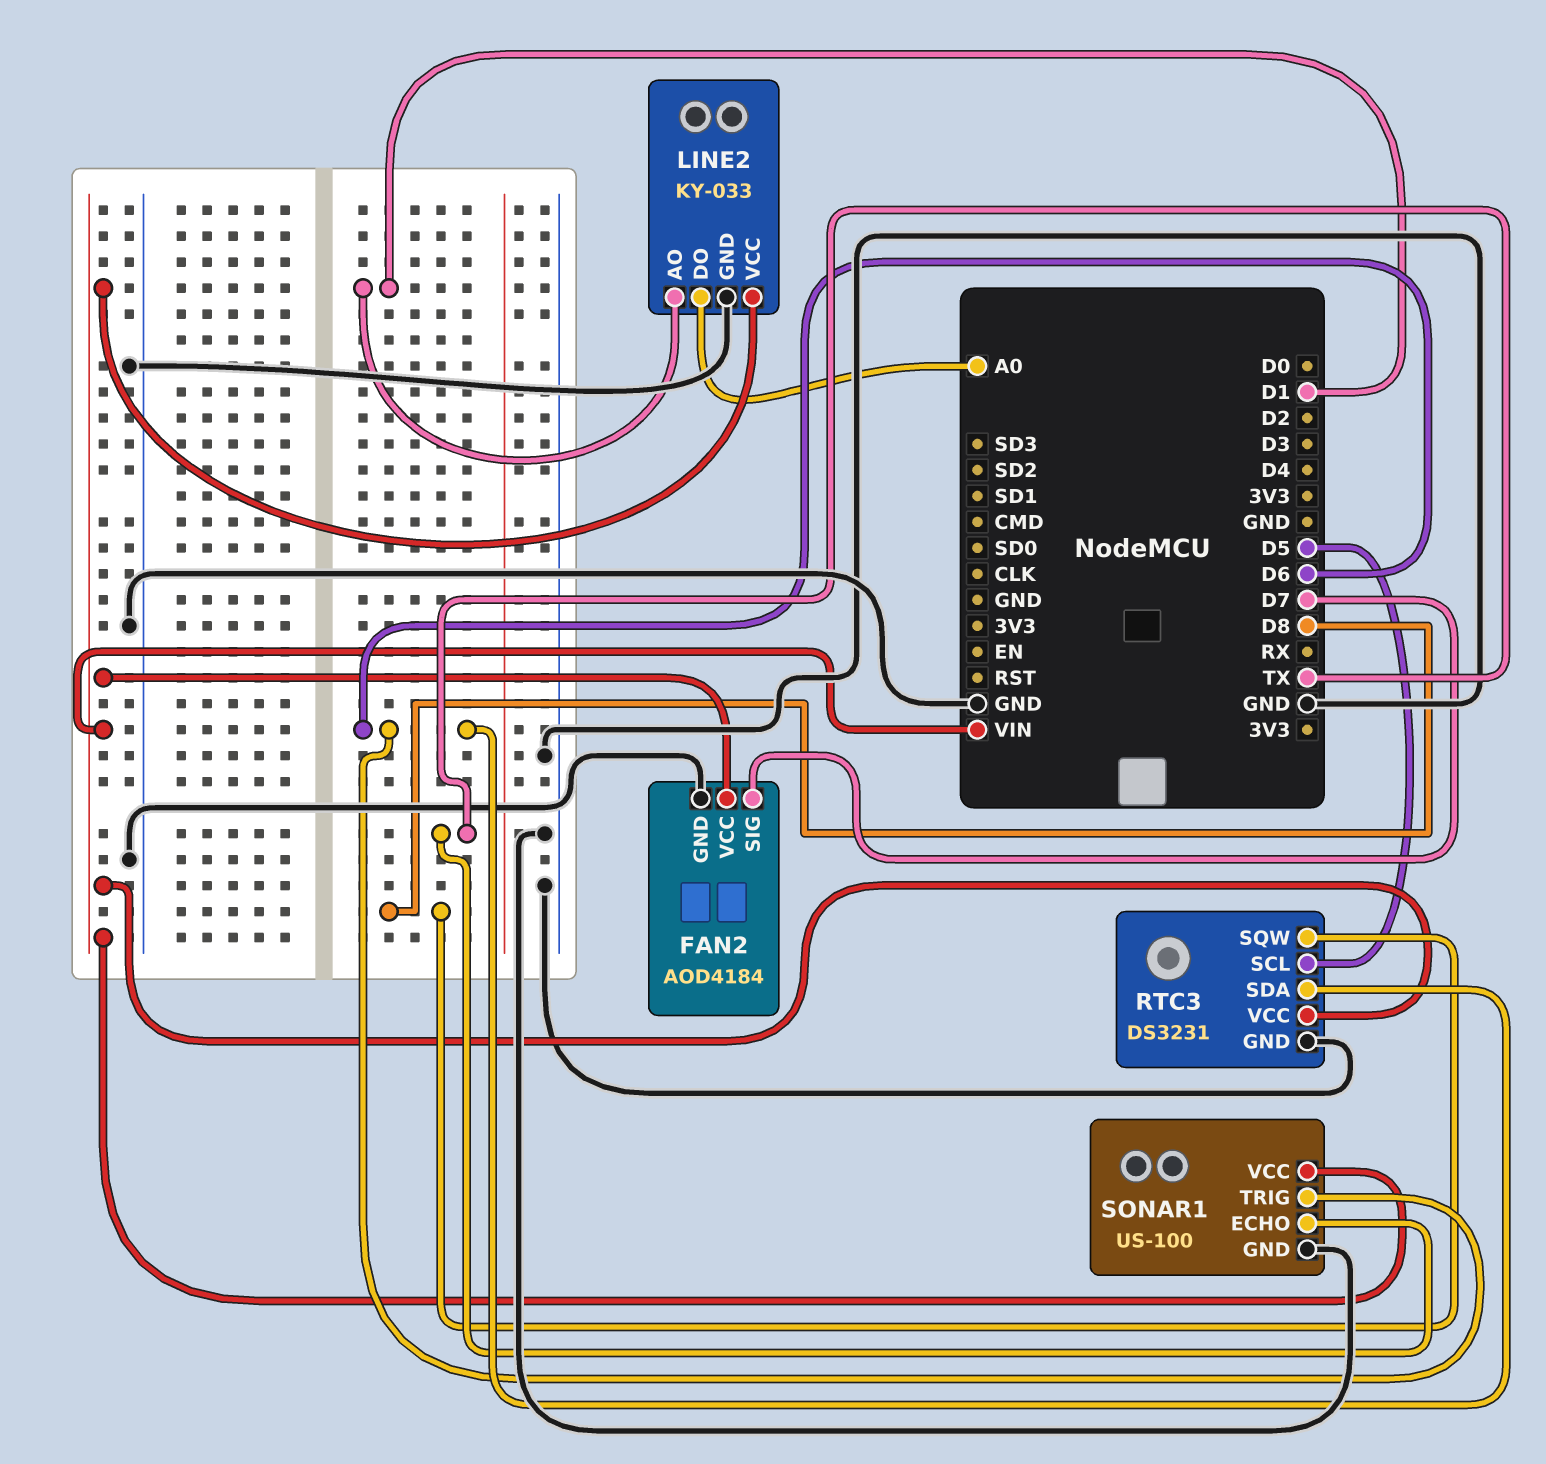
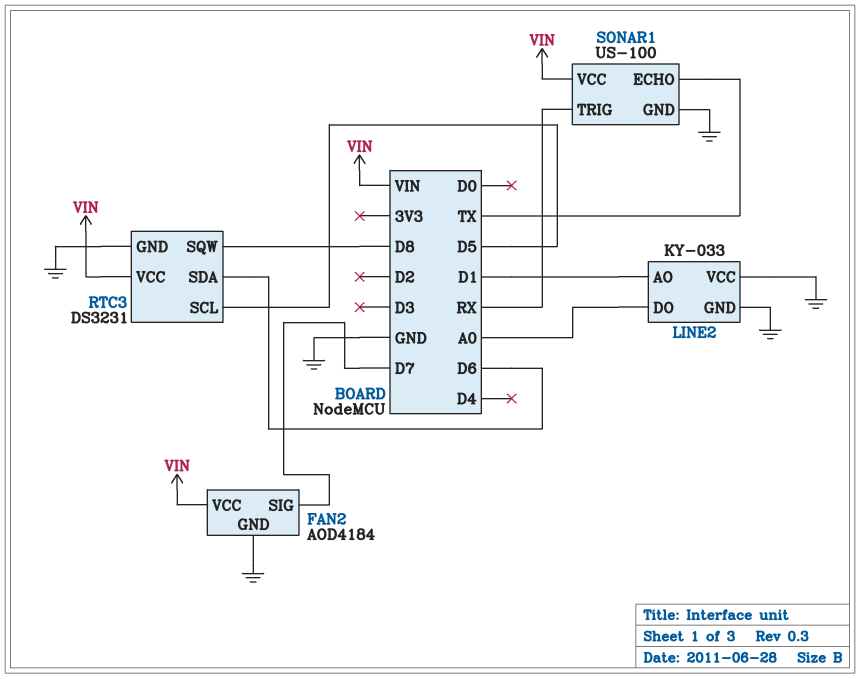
LINE2 pin VCC: VIN -> GND
SONAR1 pin TRIG: D6 -> RX

